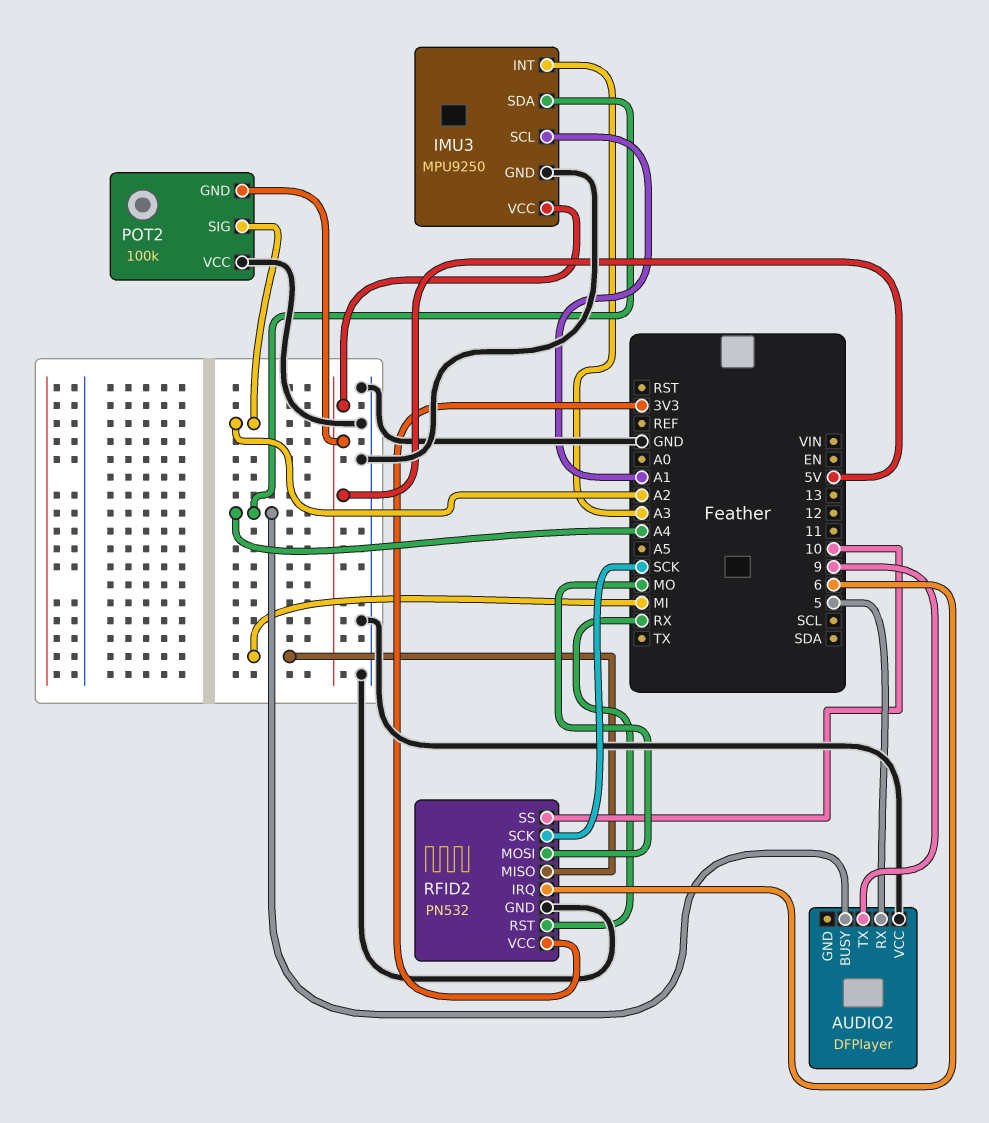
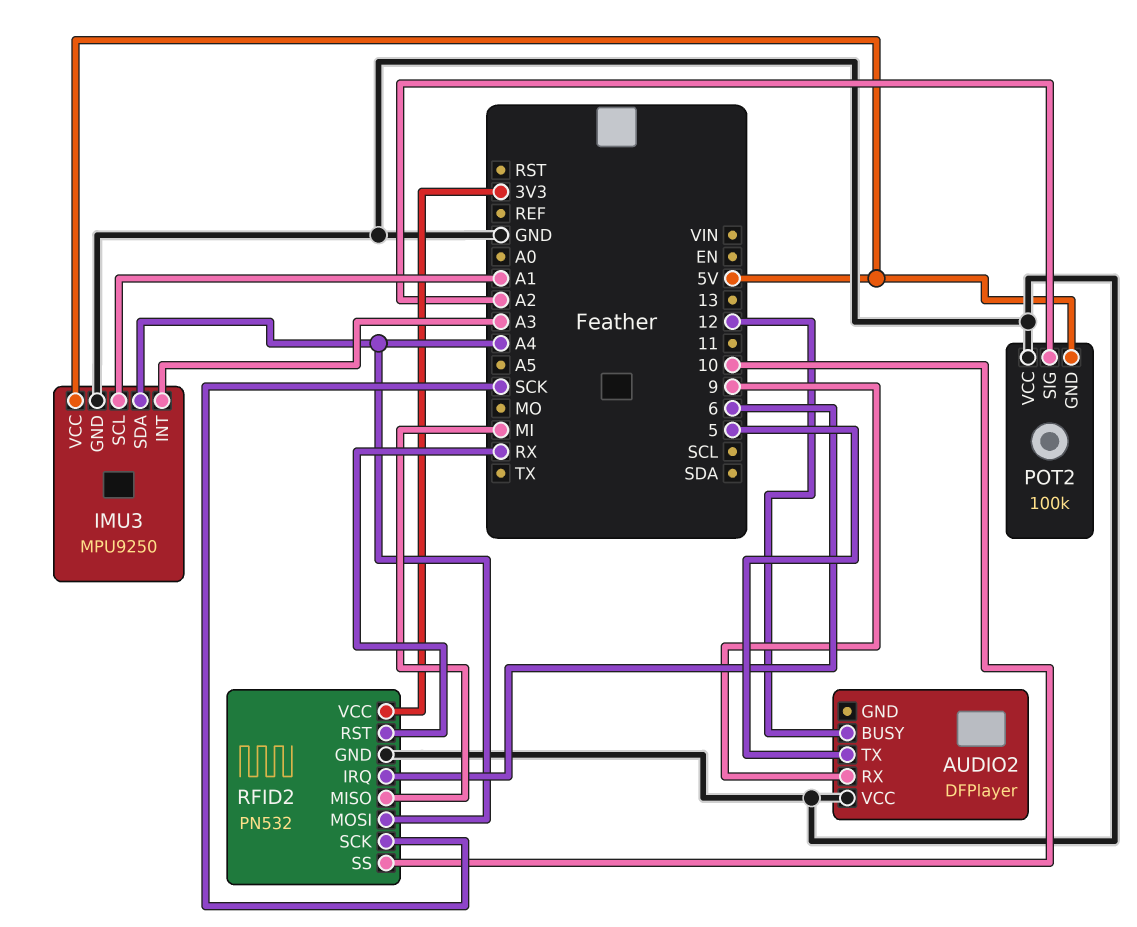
AUDIO2 pin BUSY: A4 -> 12
AUDIO2 pin RX: 5 -> 9
AUDIO2 pin TX: 9 -> 5
RFID2 pin MOSI: MO -> A4

